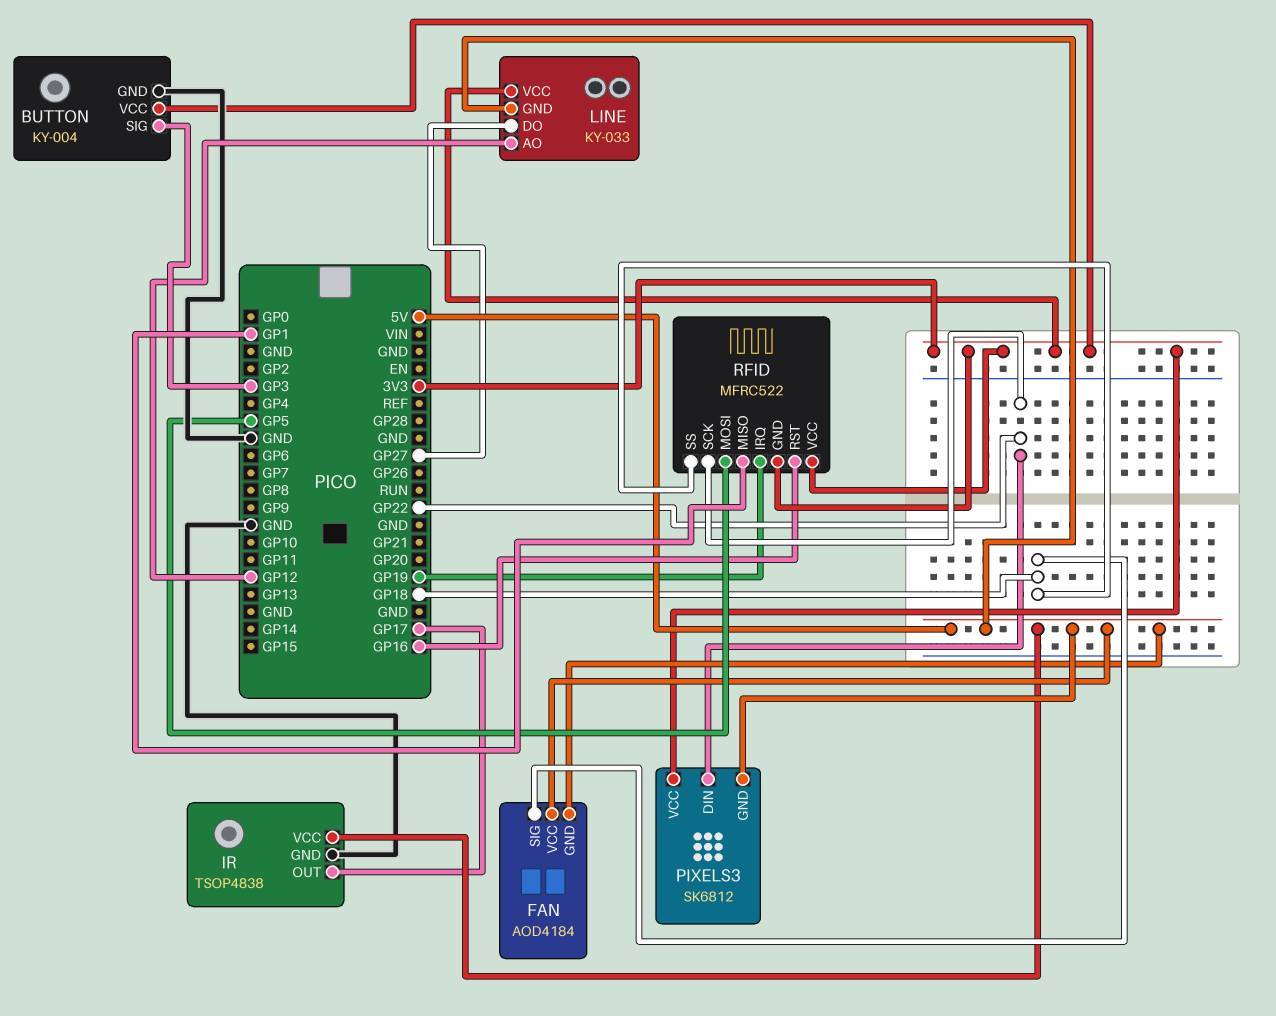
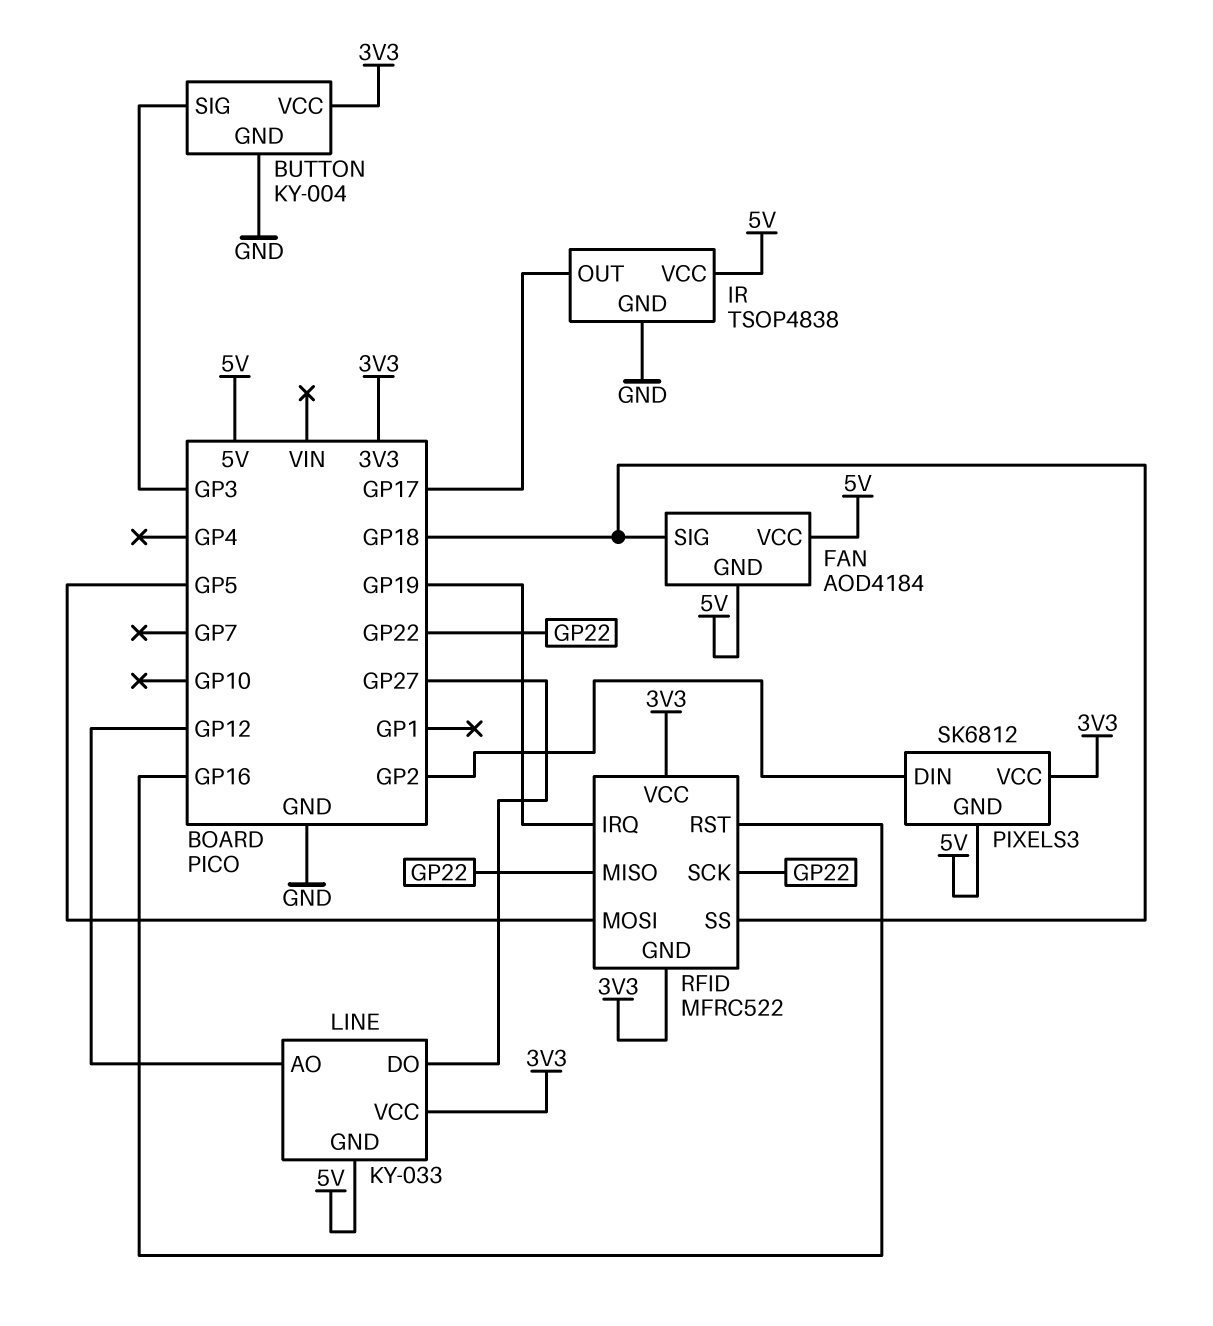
PIXELS3 pin DIN: GP22 -> GP2
RFID pin MISO: GP1 -> GP22

